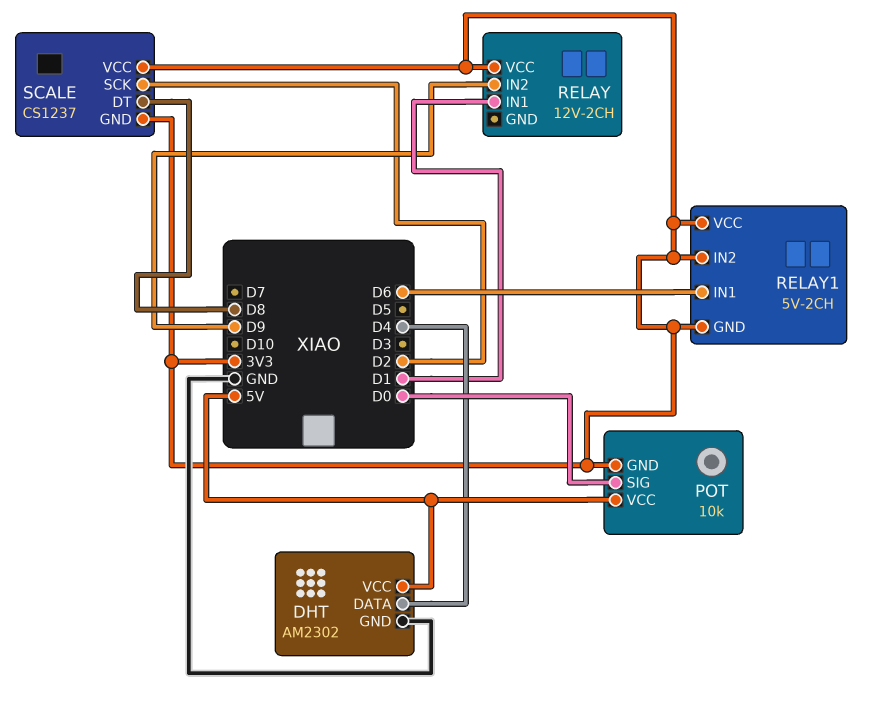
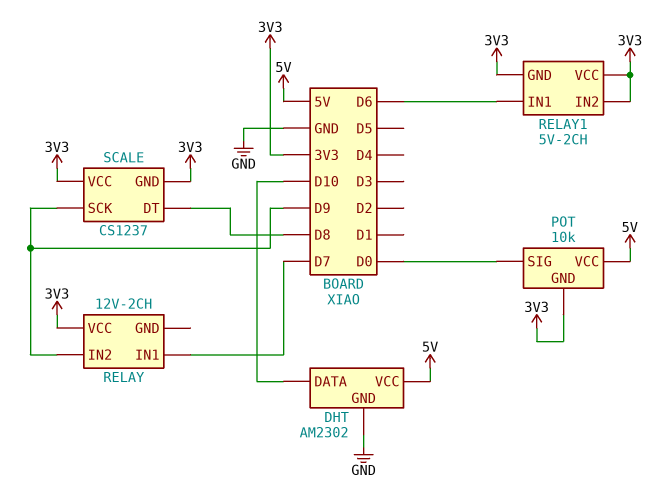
DHT pin DATA: D4 -> D10
RELAY pin IN1: D1 -> D7
SCALE pin SCK: D2 -> D9

